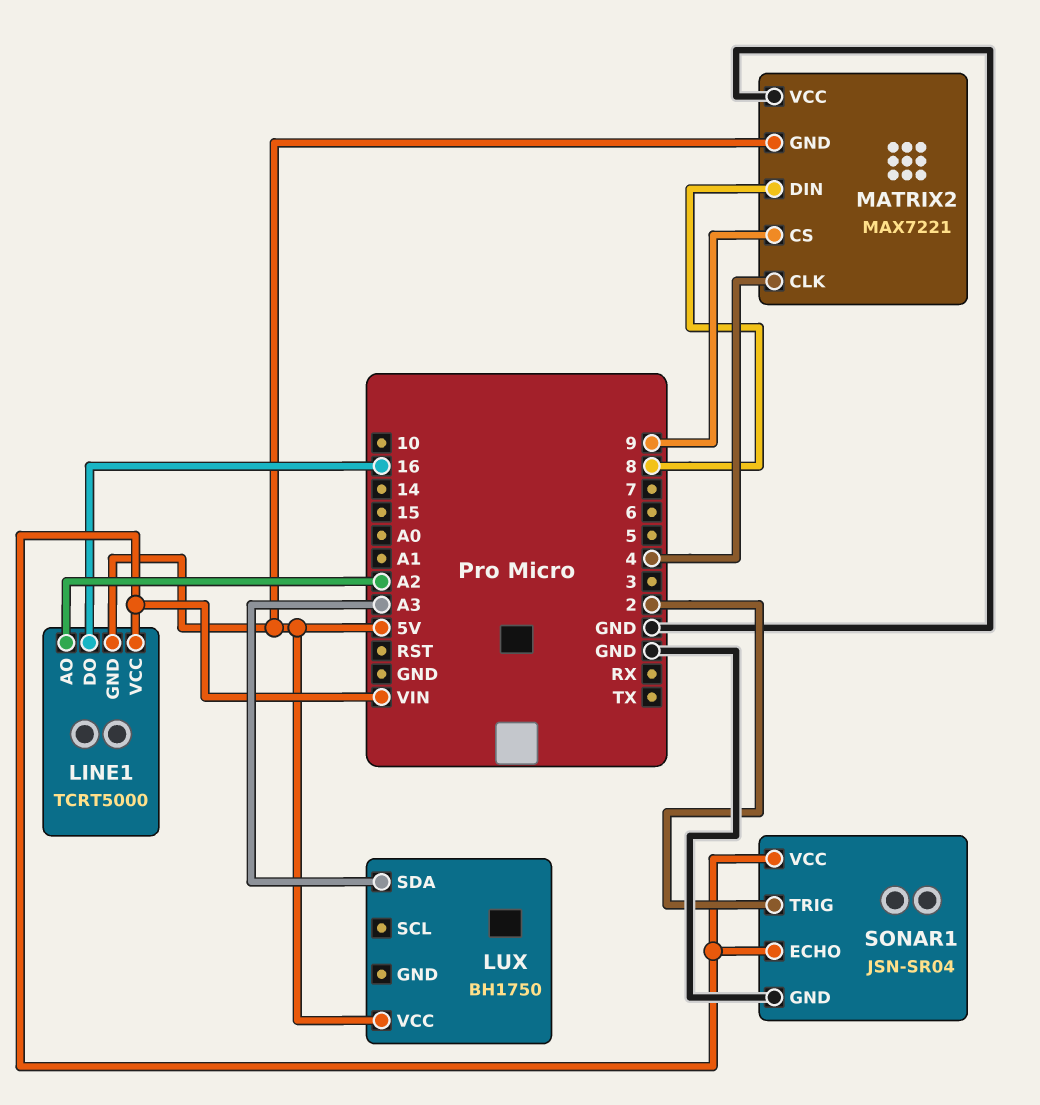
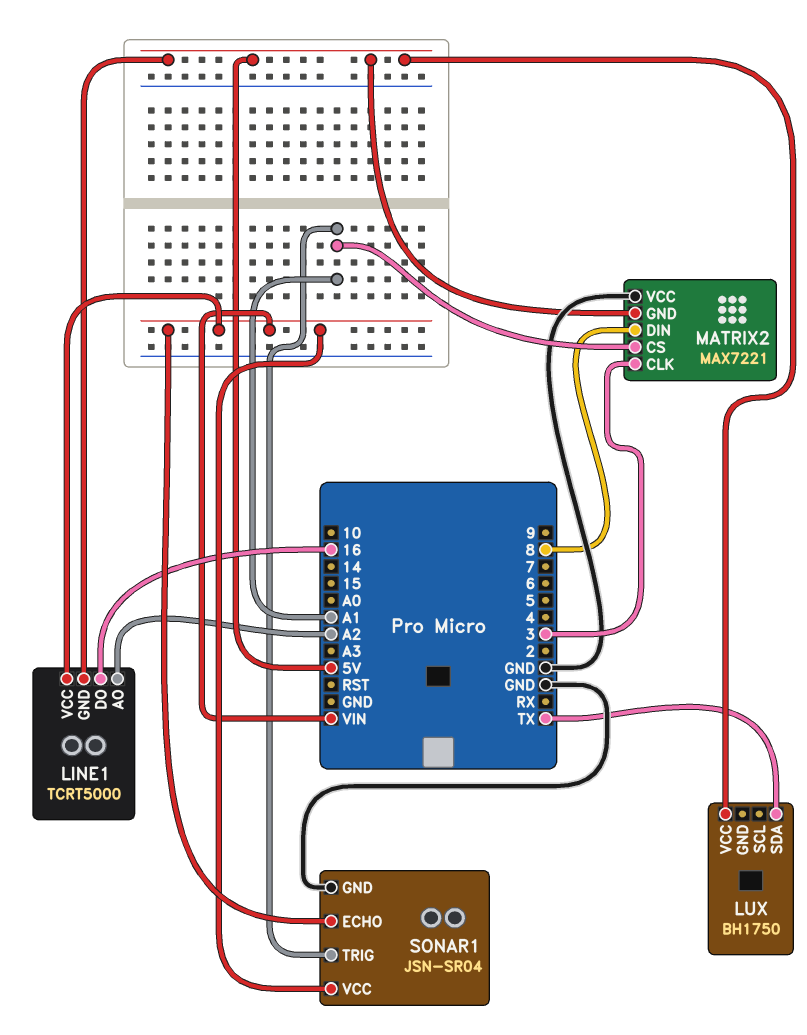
LUX pin SDA: A3 -> TX
MATRIX2 pin CLK: 4 -> 3
MATRIX2 pin CS: 9 -> A1
SONAR1 pin TRIG: 2 -> A1

